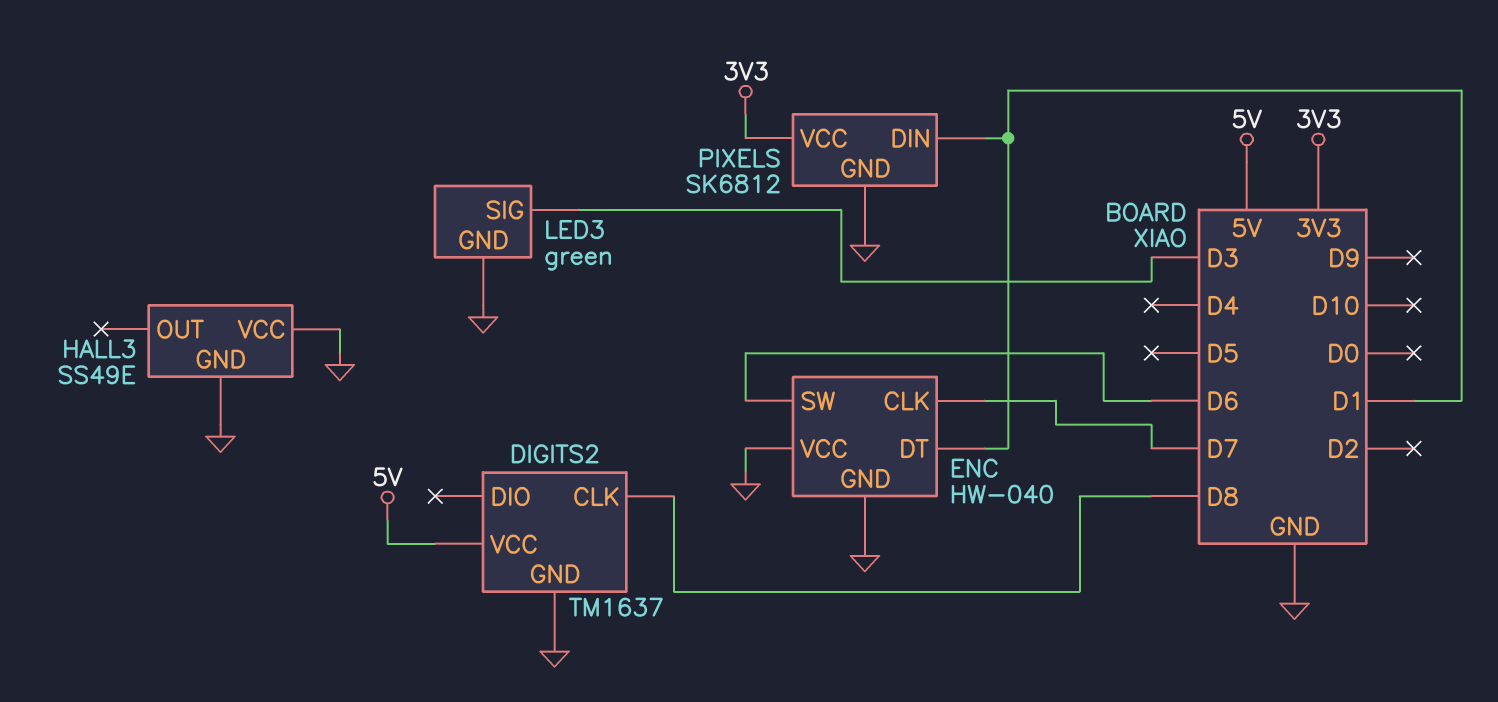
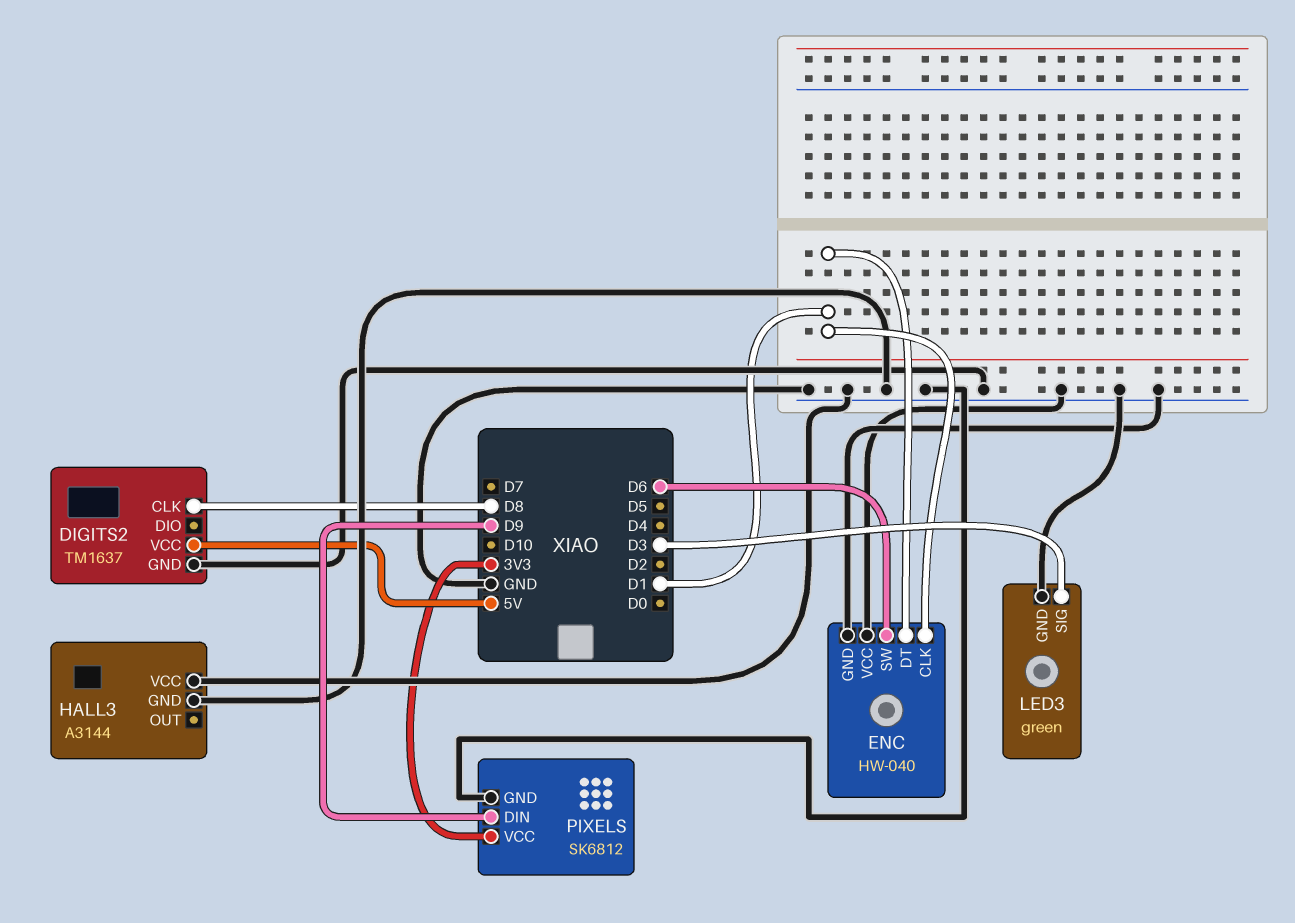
ENC pin CLK: D7 -> D1
HALL3: SS49E -> A3144
PIXELS pin DIN: D1 -> D9

